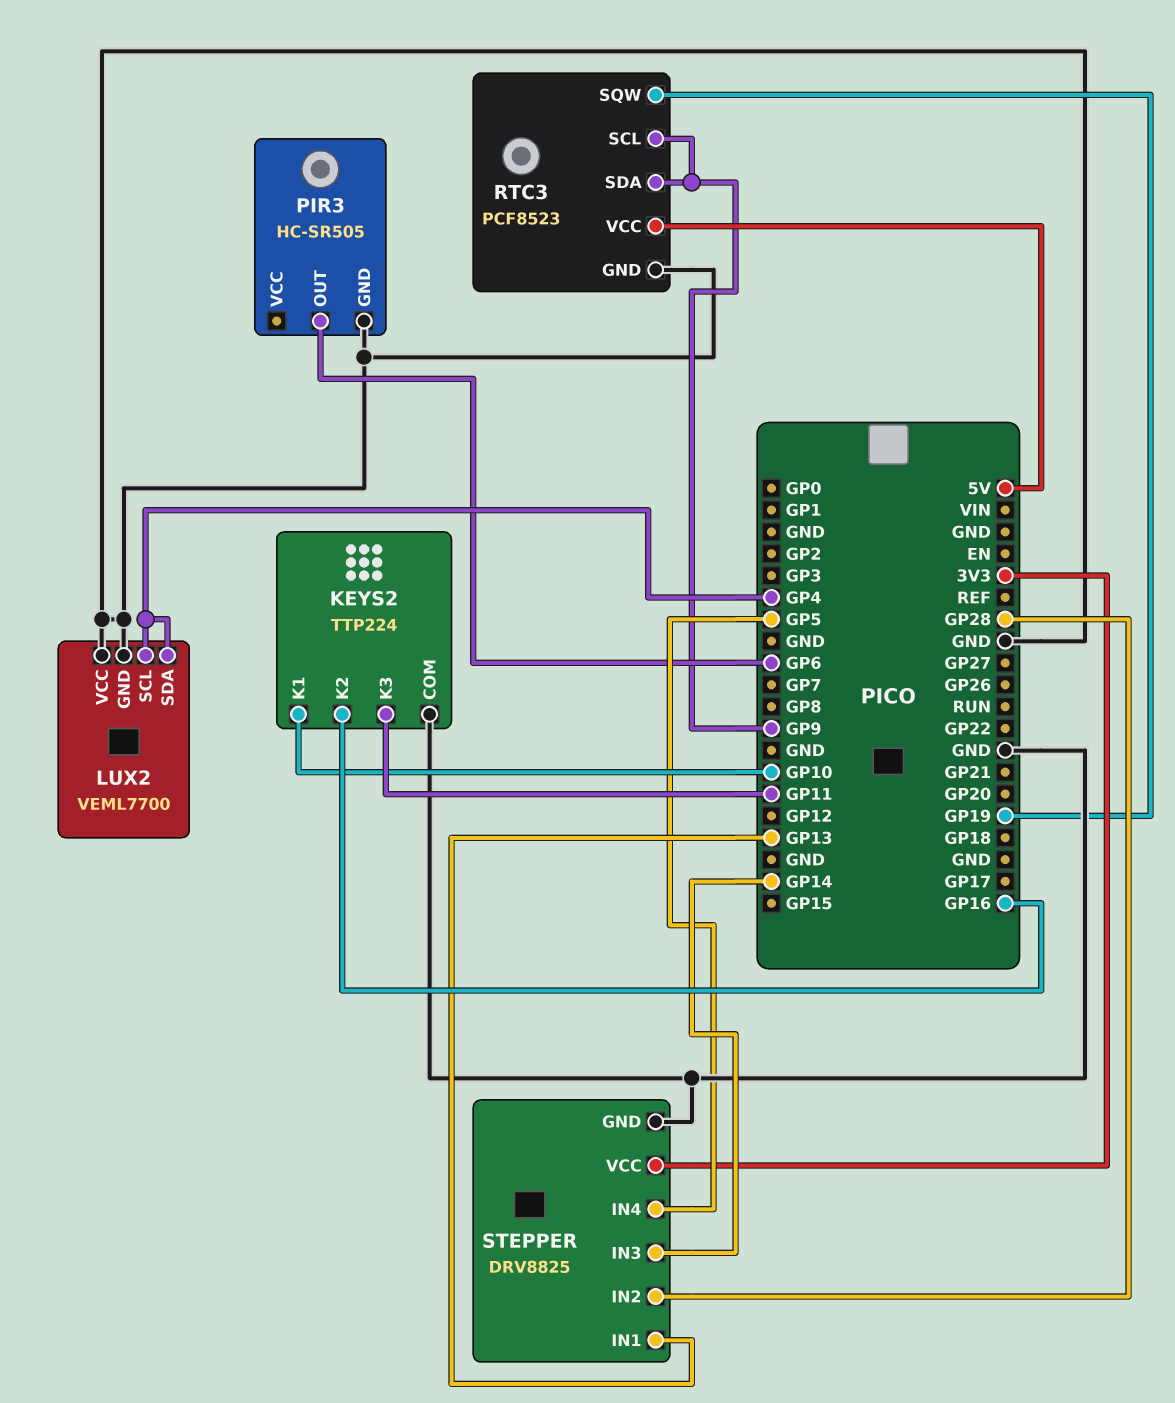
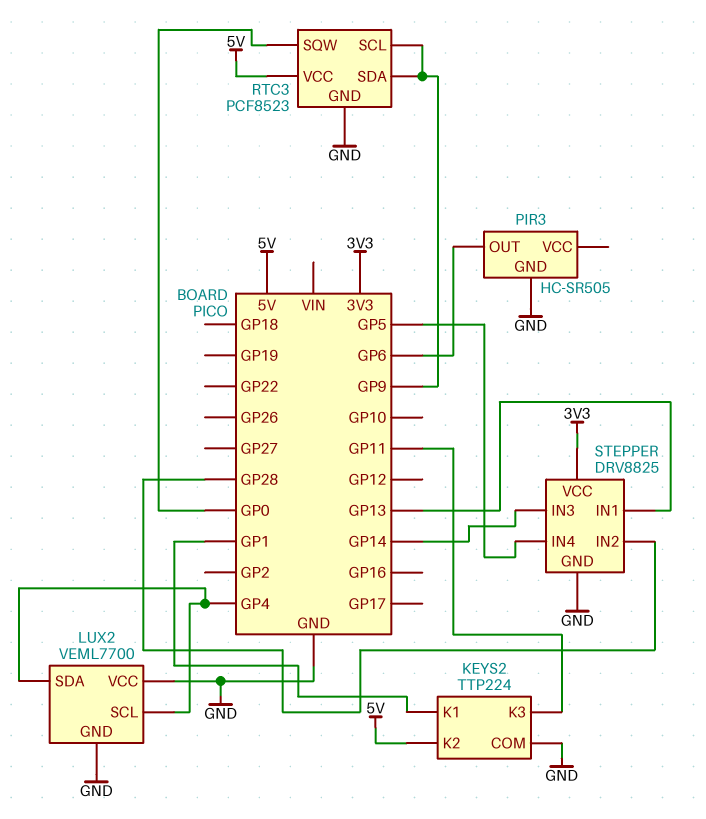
KEYS2 pin K1: GP10 -> GP1
KEYS2 pin K2: GP16 -> 5V
RTC3 pin SQW: GP19 -> GP0

